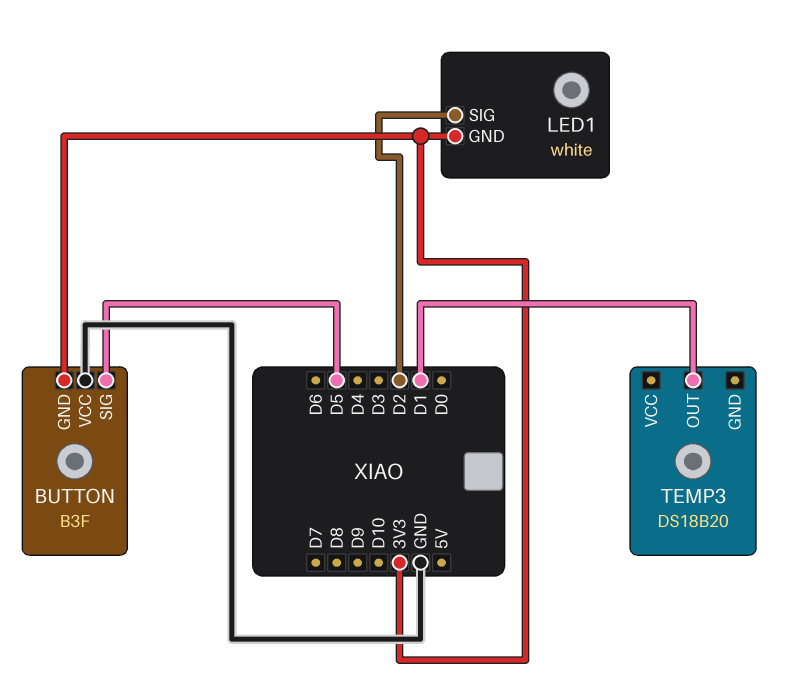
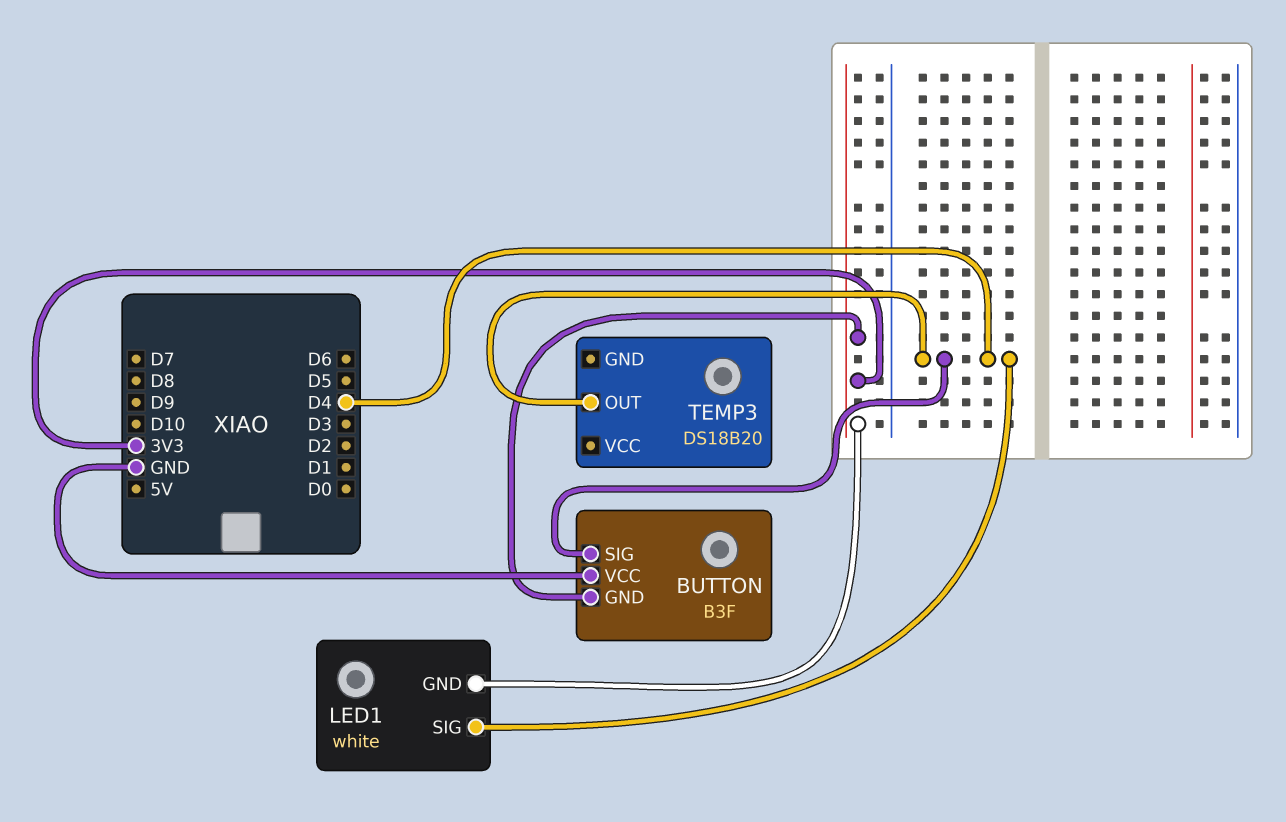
BUTTON pin SIG: D5 -> D4
LED1 pin SIG: D2 -> D4
TEMP3 pin OUT: D1 -> D4

